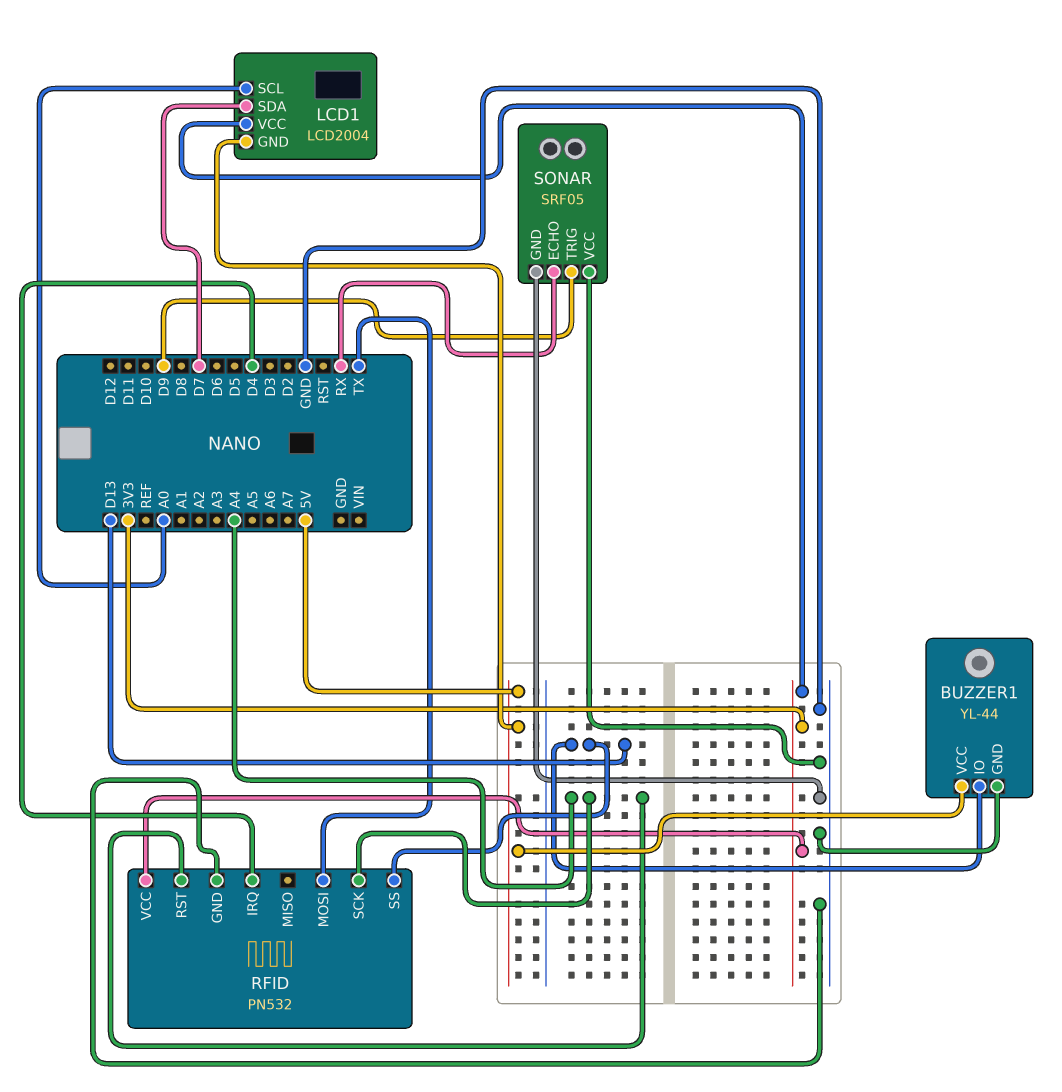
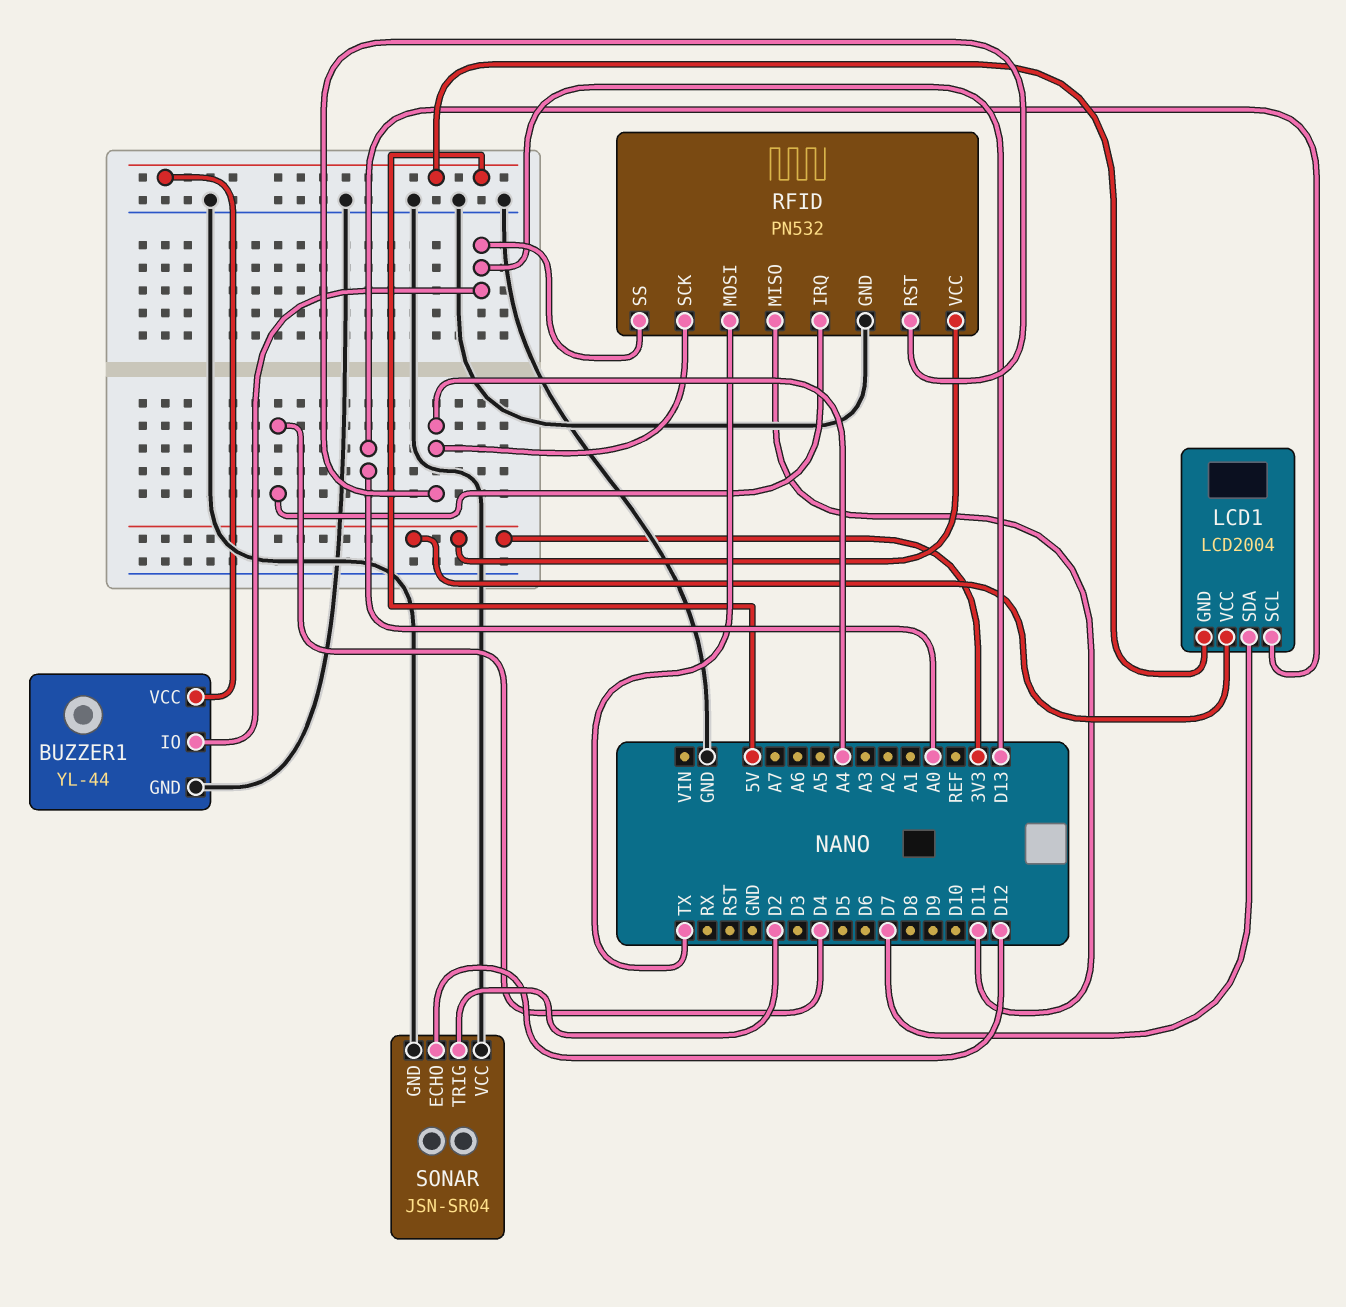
RFID pin MISO: none -> D11
SONAR: SRF05 -> JSN-SR04
SONAR pin ECHO: RX -> D12
SONAR pin TRIG: D9 -> D2

